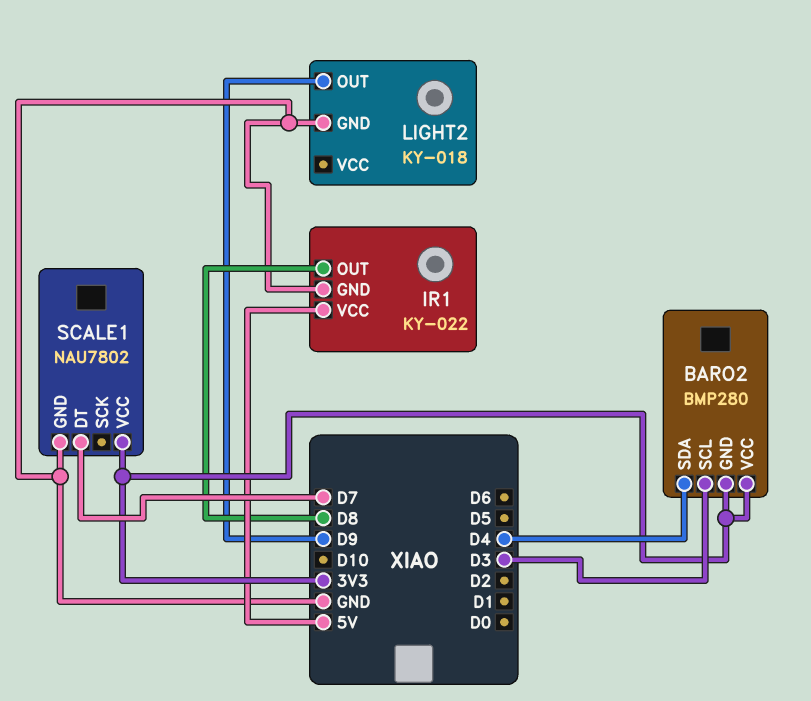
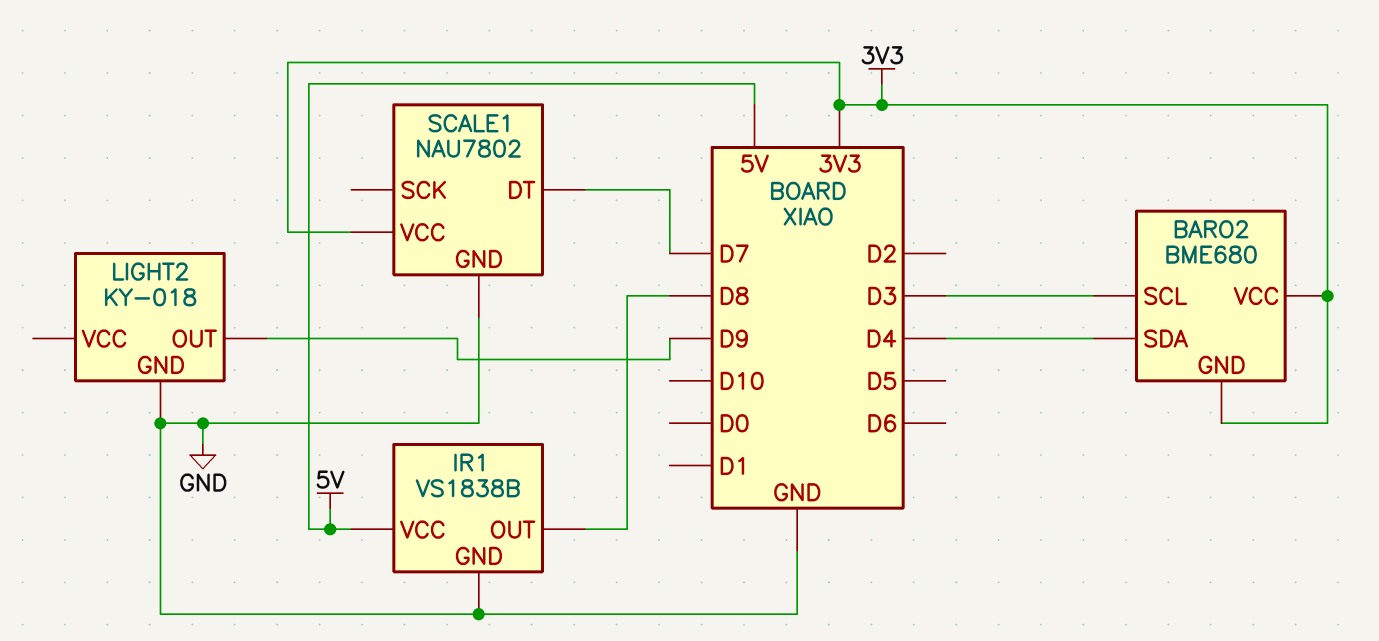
BARO2: BMP280 -> BME680
IR1: KY-022 -> VS1838B

